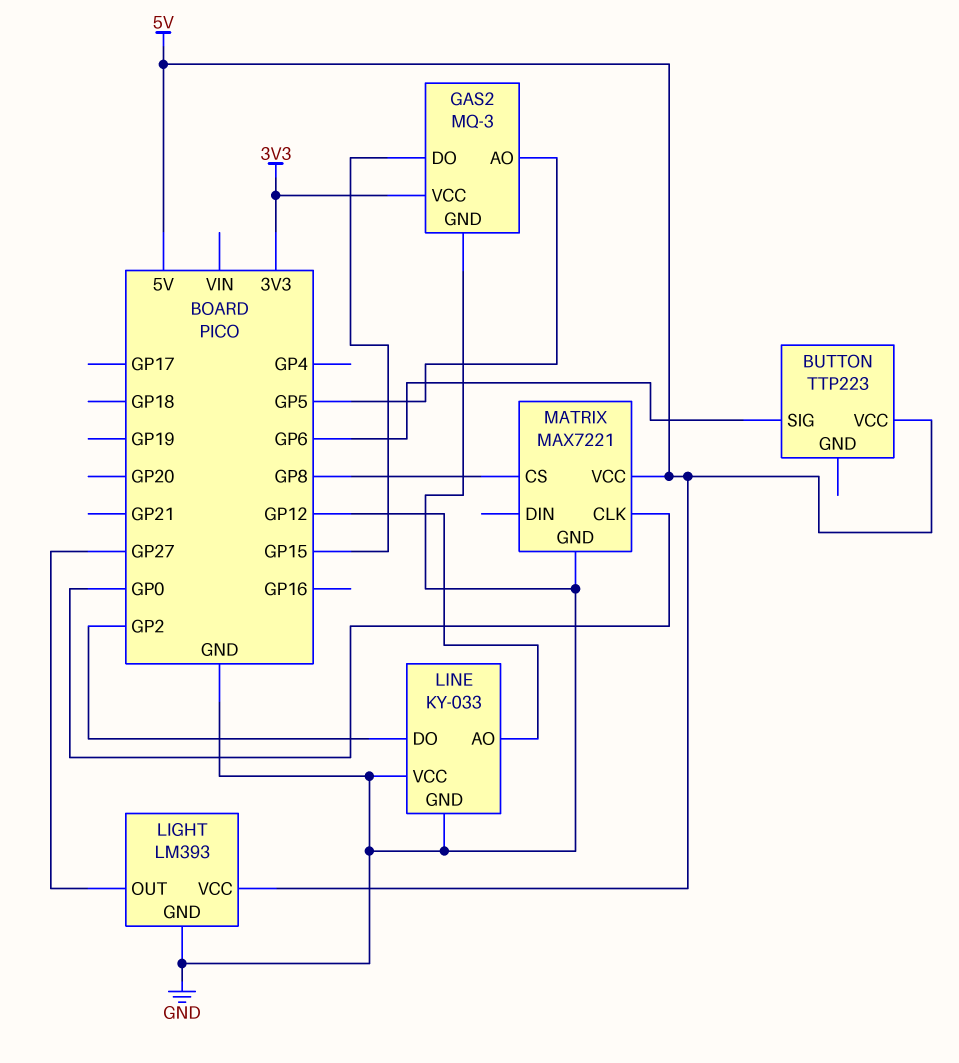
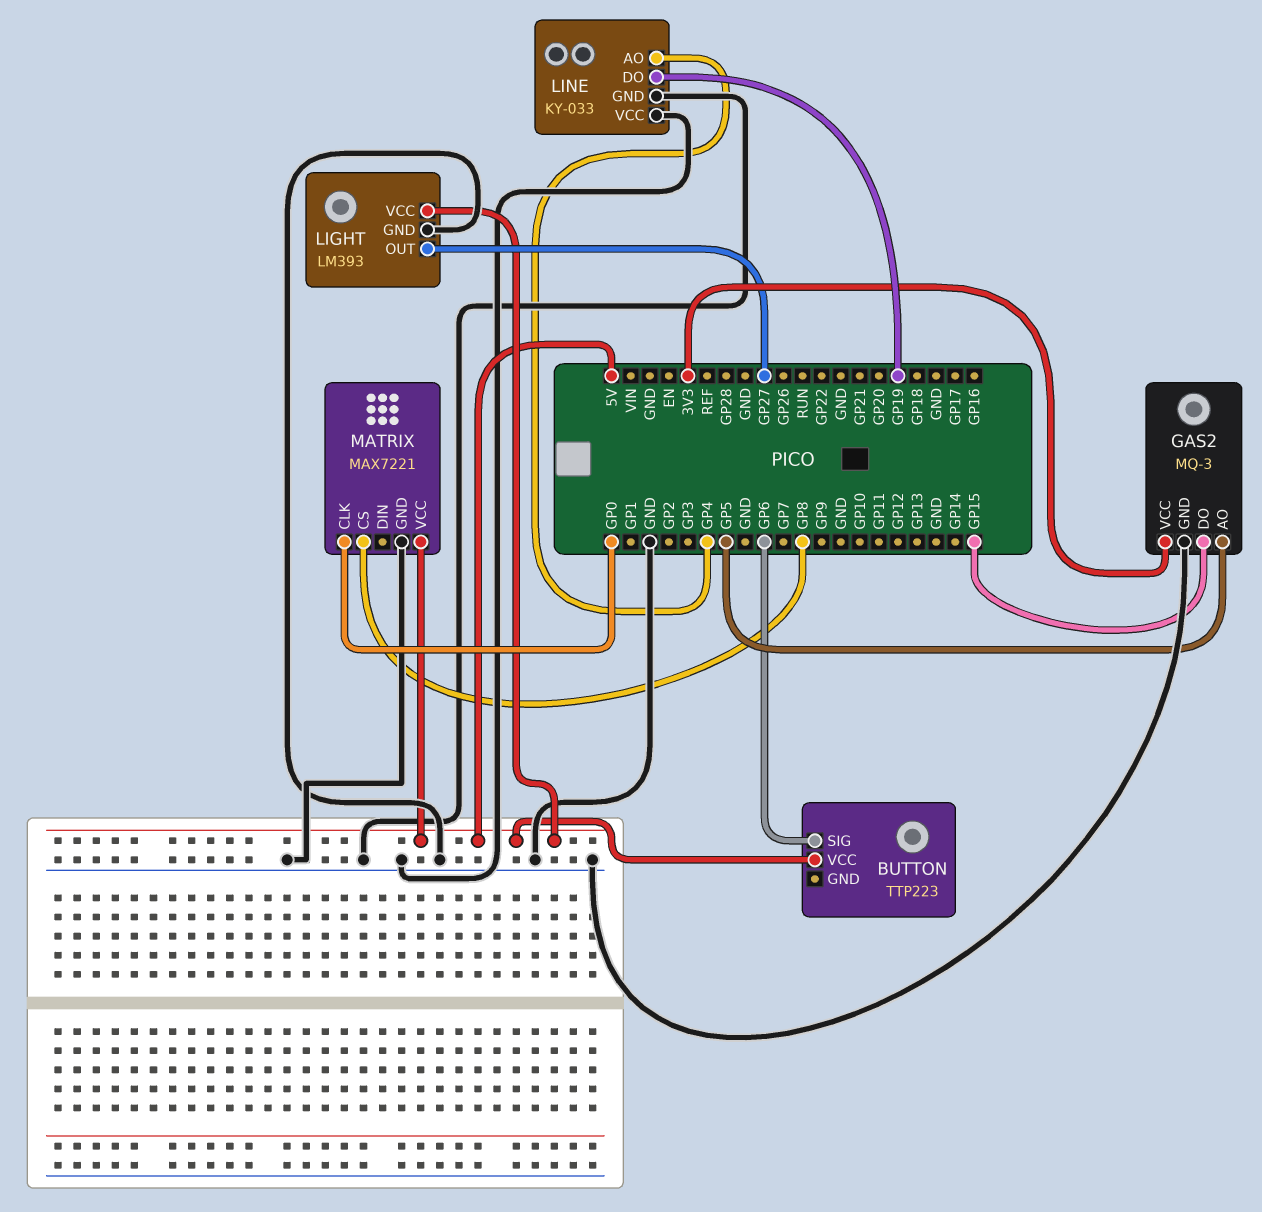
LINE pin AO: GP12 -> GP4
LINE pin DO: GP2 -> GP19

